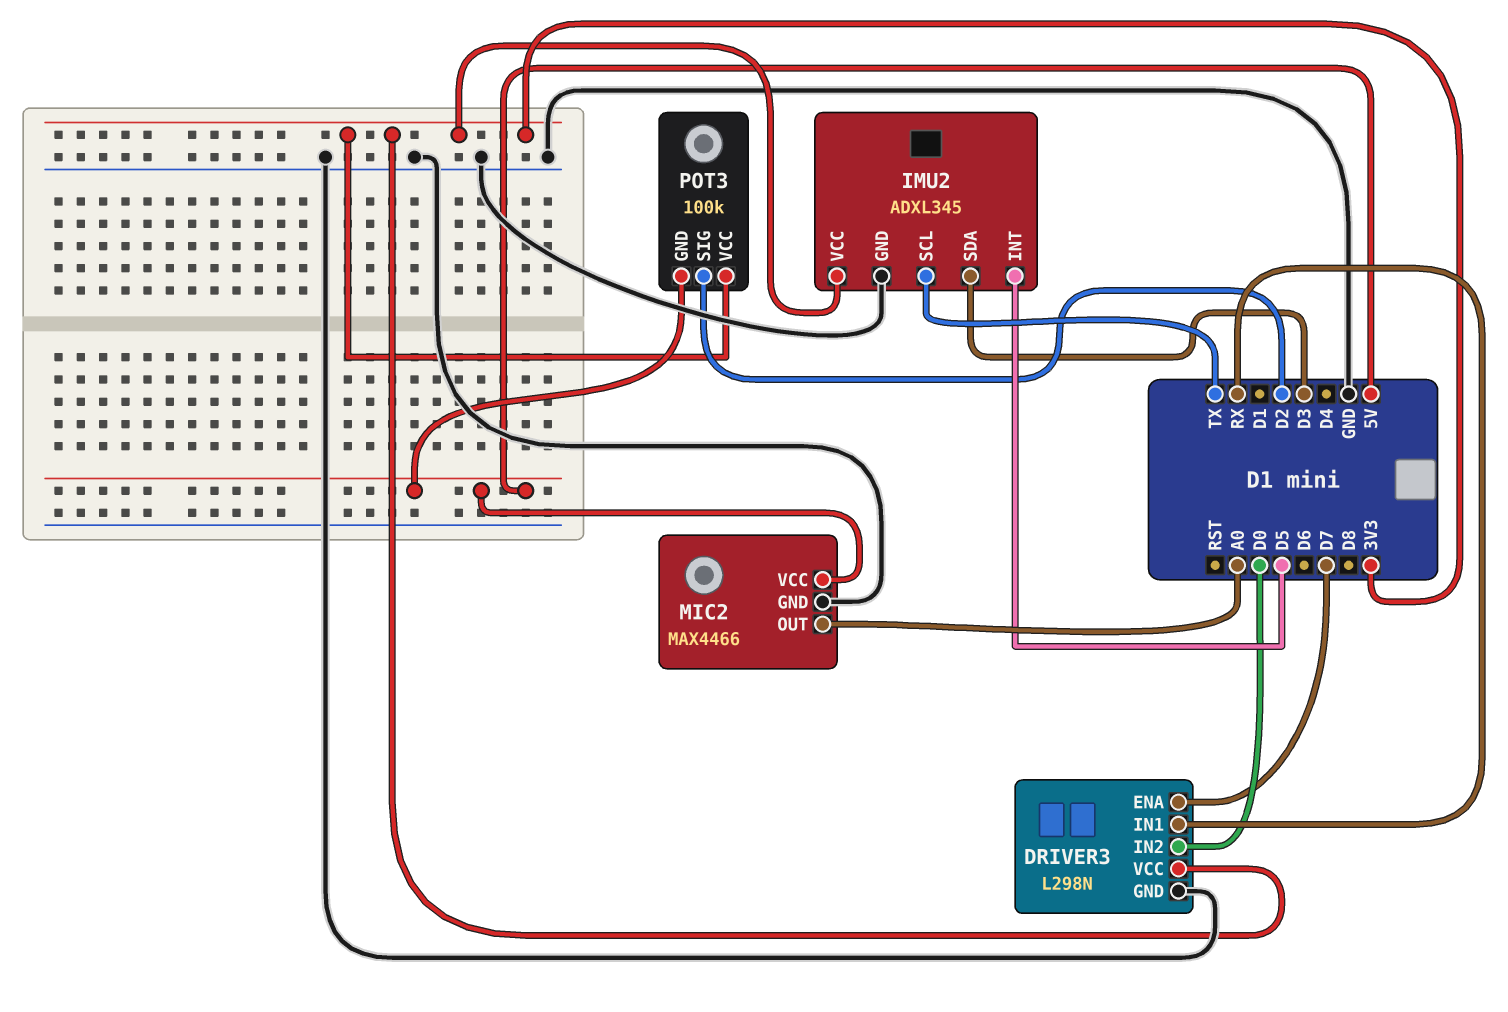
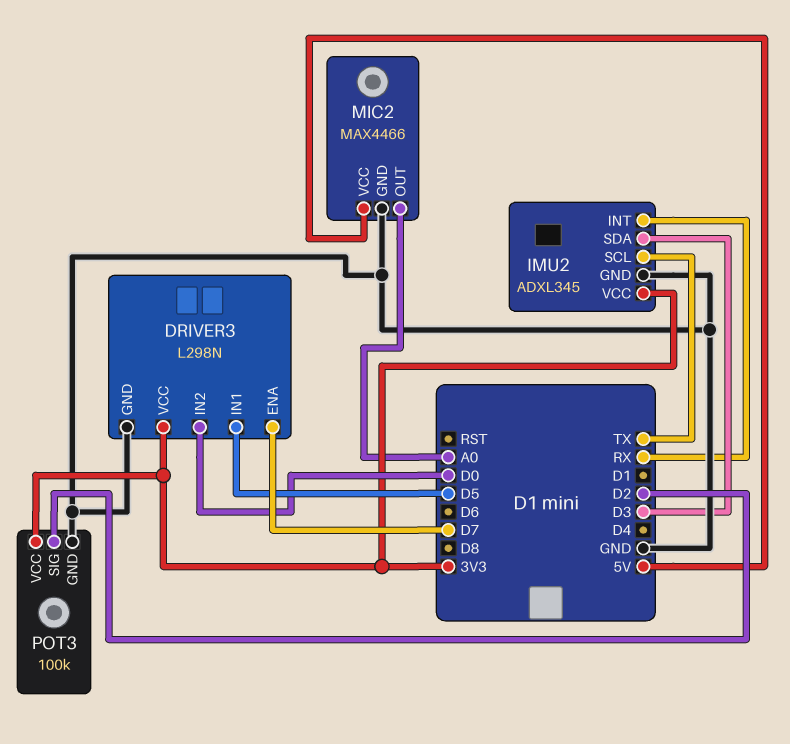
DRIVER3 pin IN1: RX -> D5
IMU2 pin INT: D5 -> RX
POT3 pin GND: 5V -> GND

